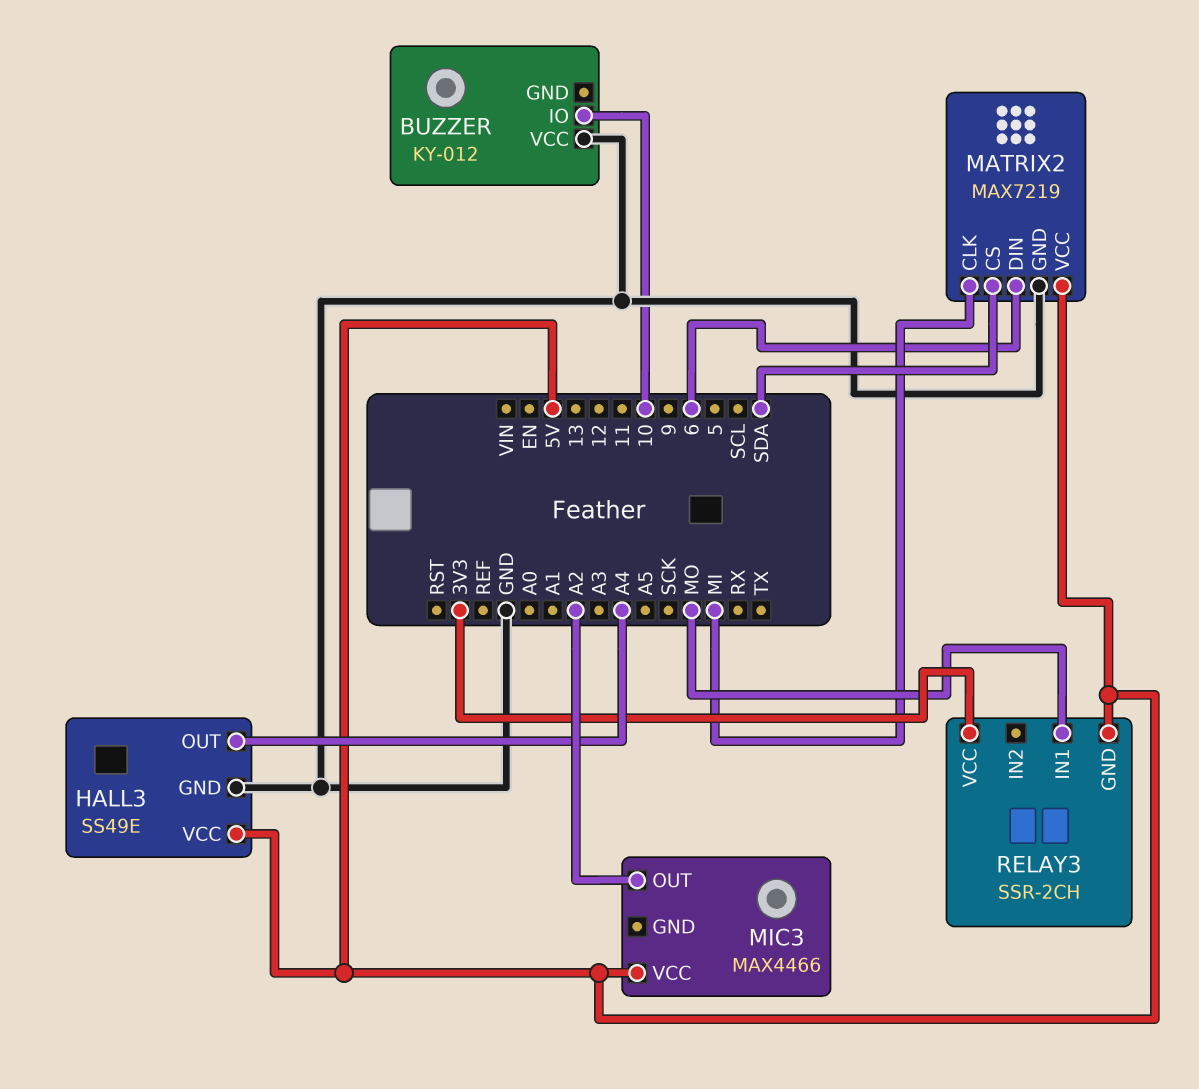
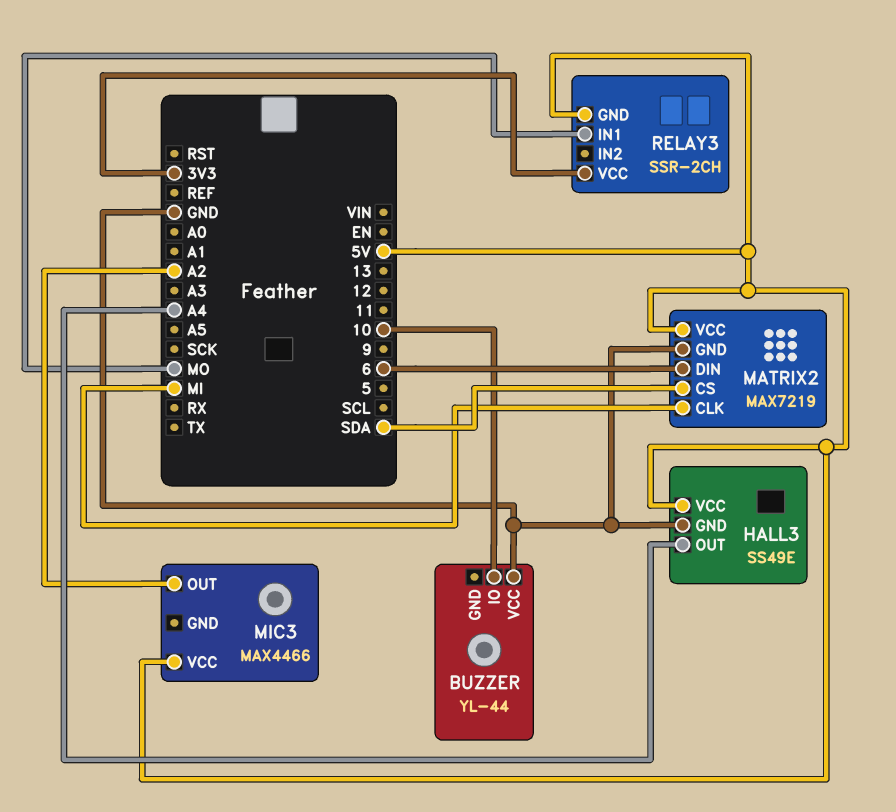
BUZZER: KY-012 -> YL-44

